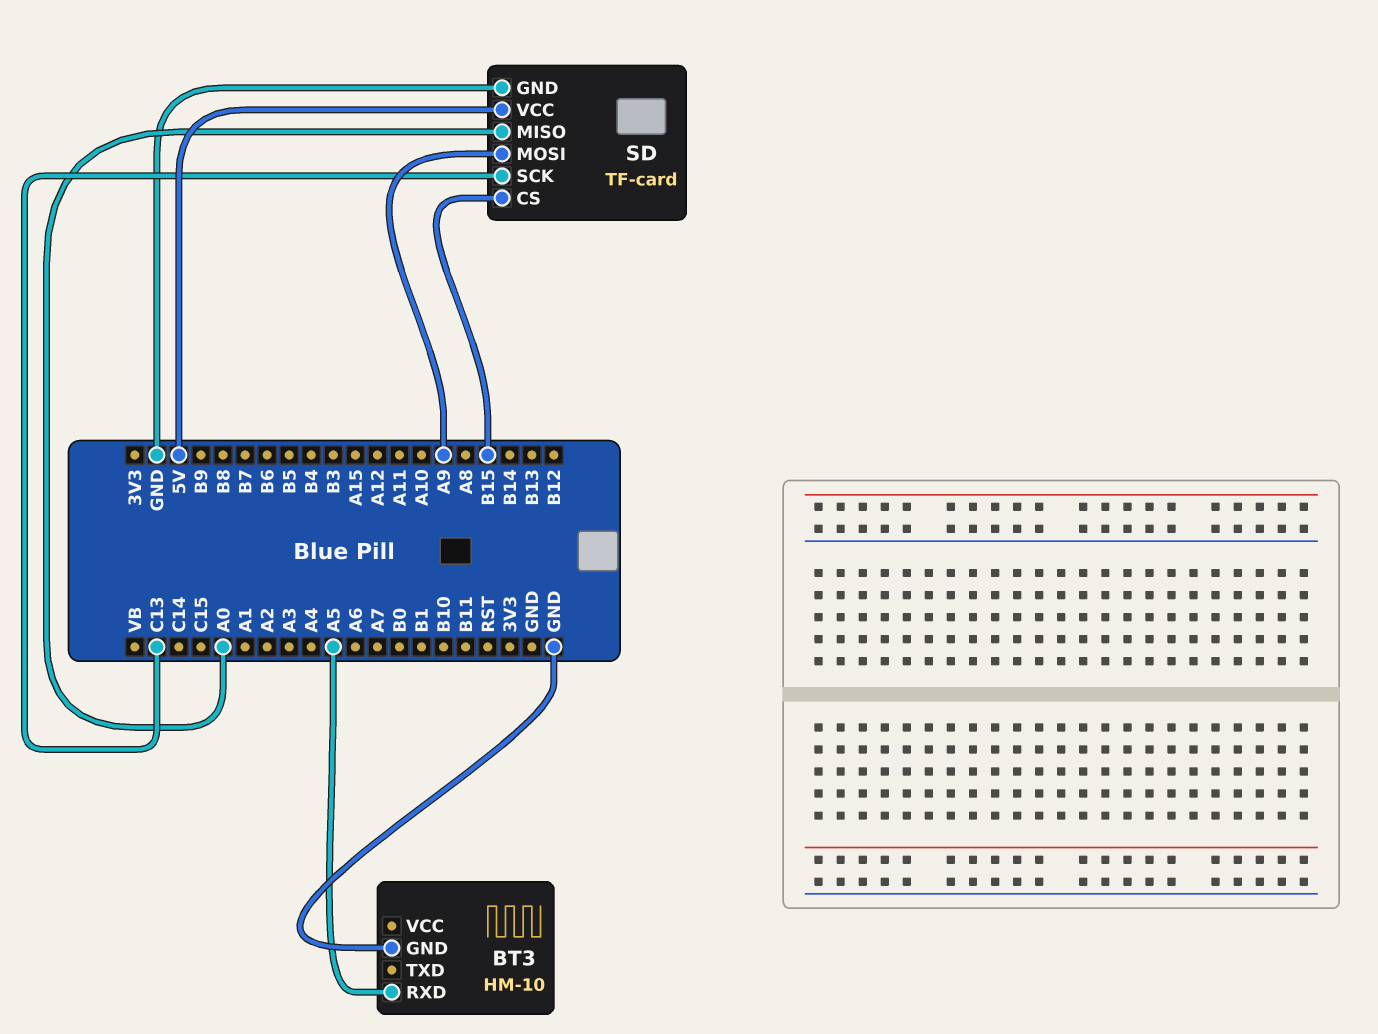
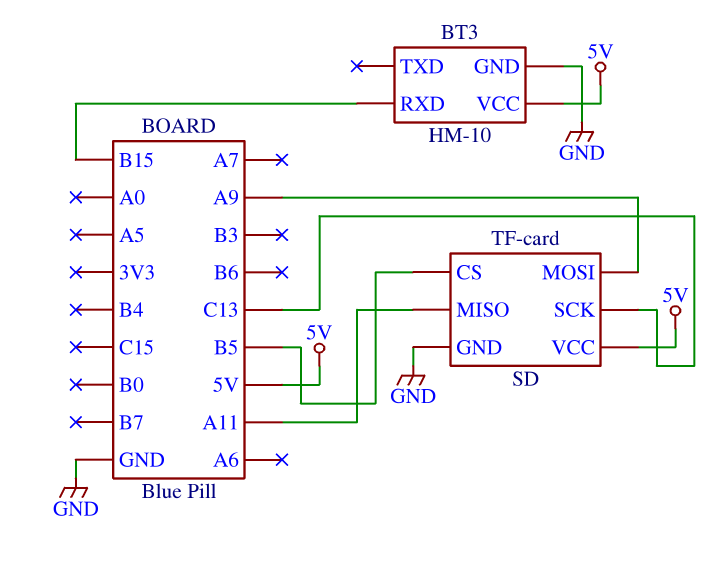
BT3 pin RXD: A5 -> B15
BT3 pin VCC: none -> 5V
SD pin CS: B15 -> B5
SD pin MISO: A0 -> A11

